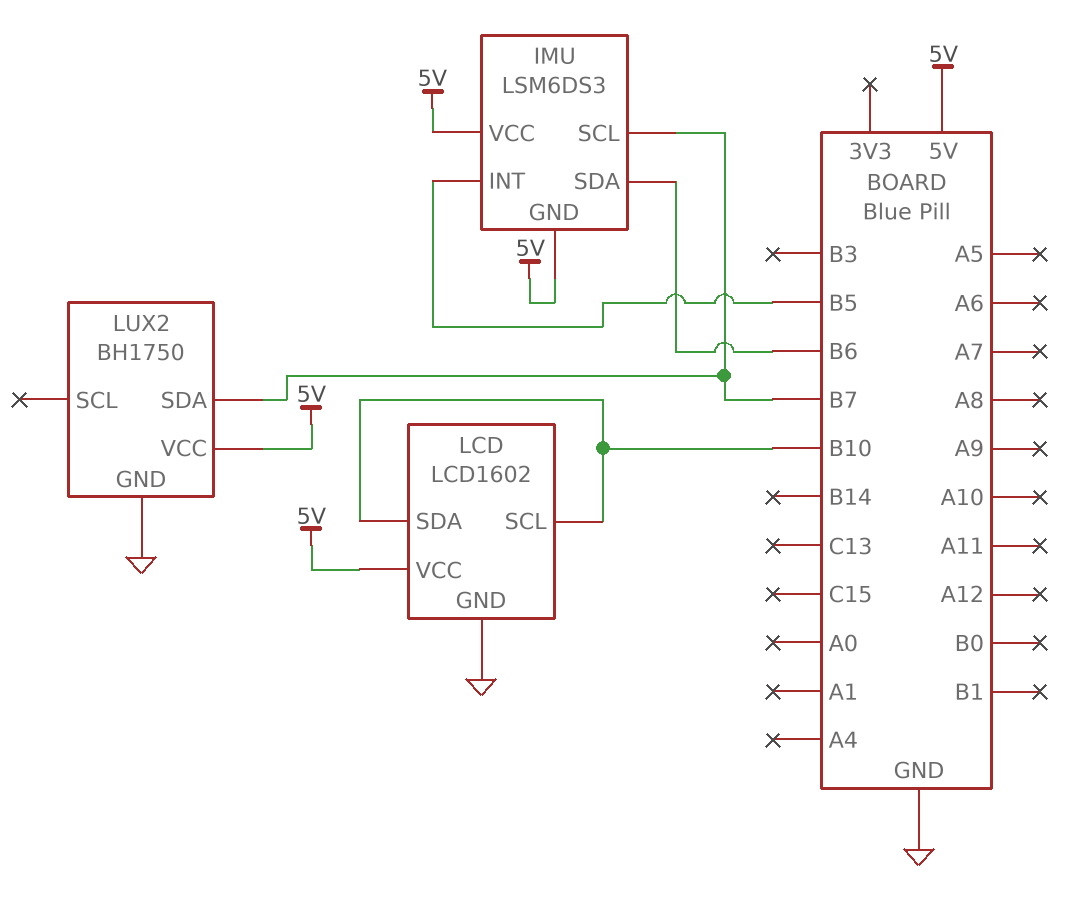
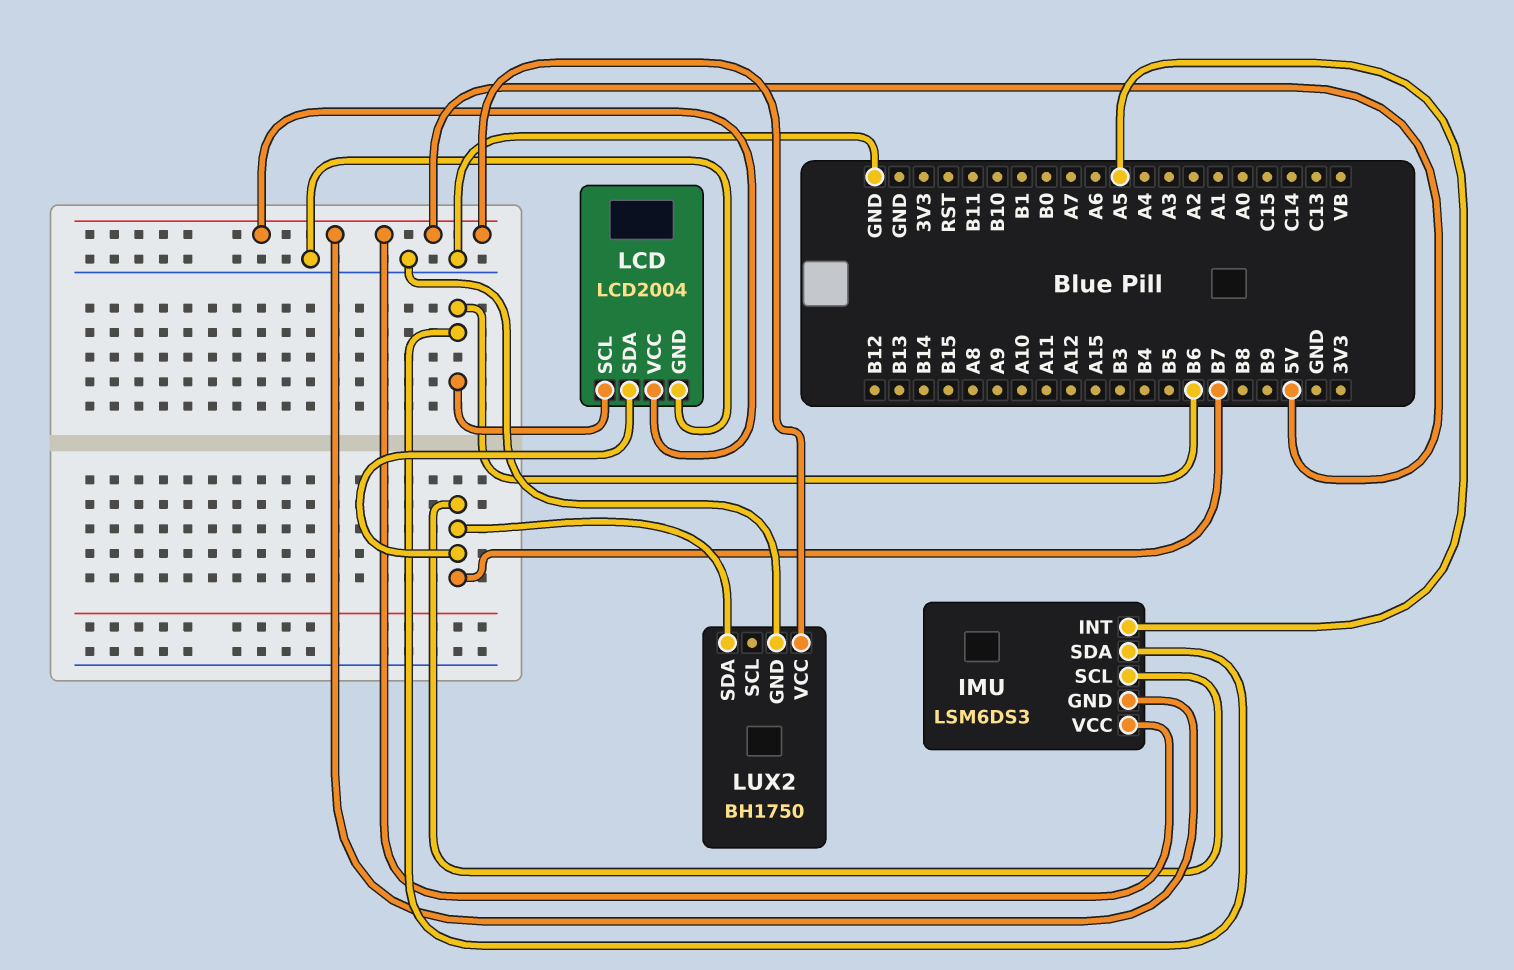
IMU pin INT: B5 -> A5
LCD: LCD1602 -> LCD2004
LCD pin SCL: B10 -> B6
LCD pin SDA: B10 -> B7

